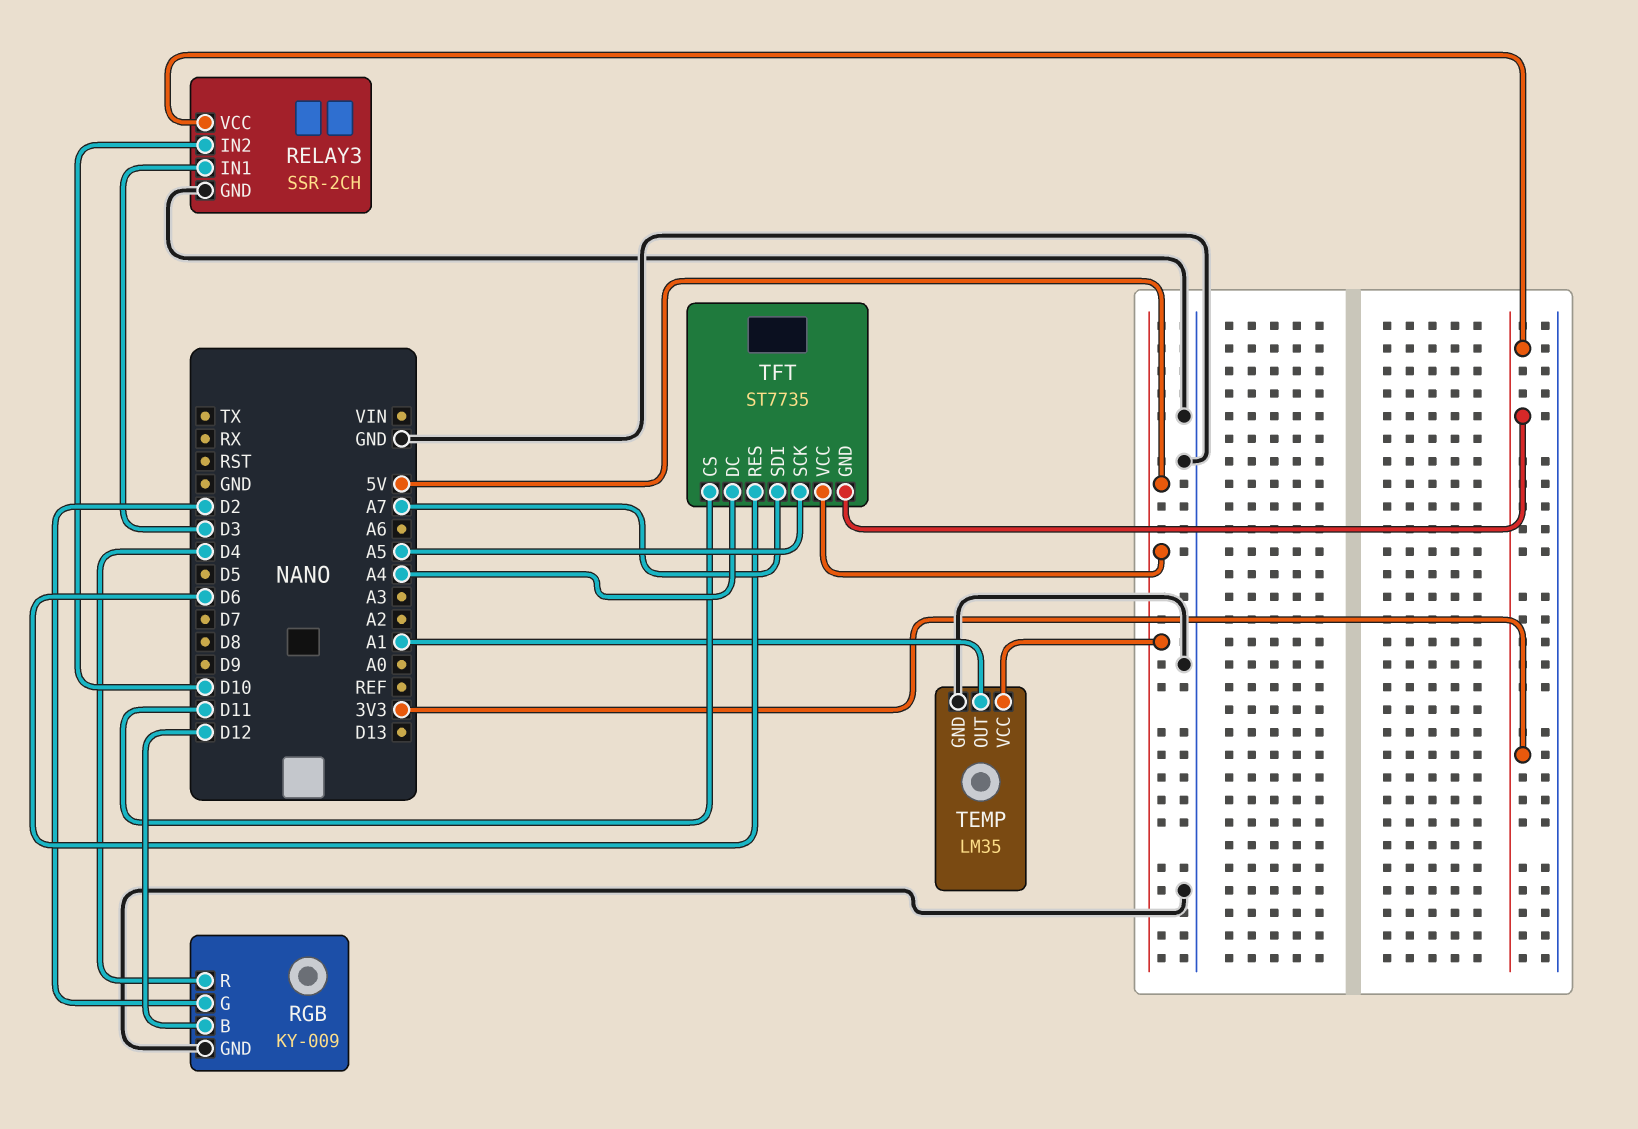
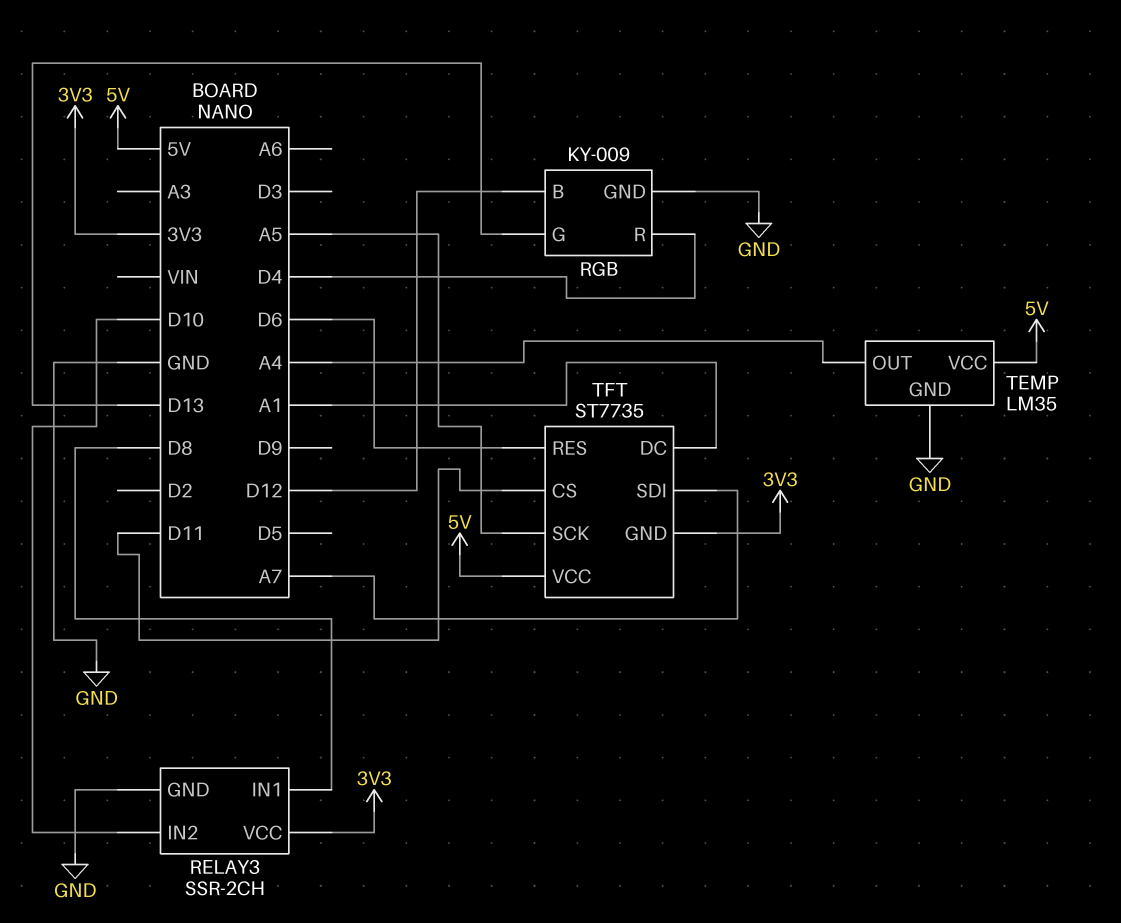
RELAY3 pin IN1: D3 -> D8
RGB pin G: D2 -> D13
TEMP pin OUT: A1 -> A4
TFT pin DC: A4 -> A1

